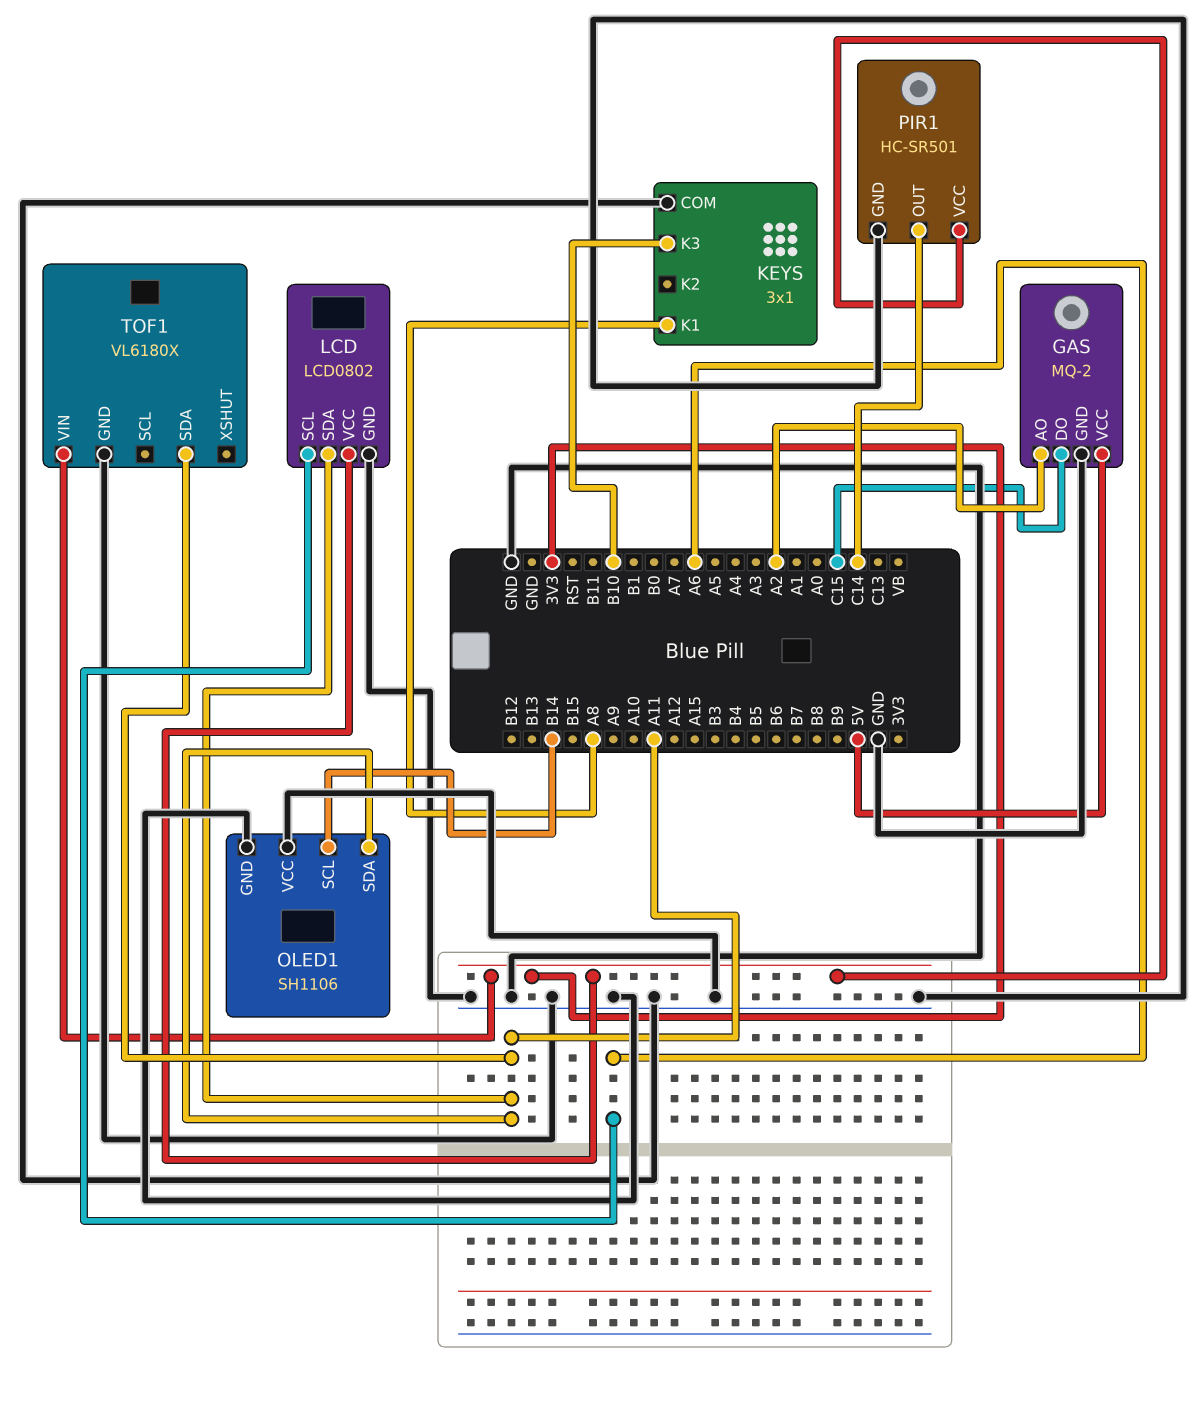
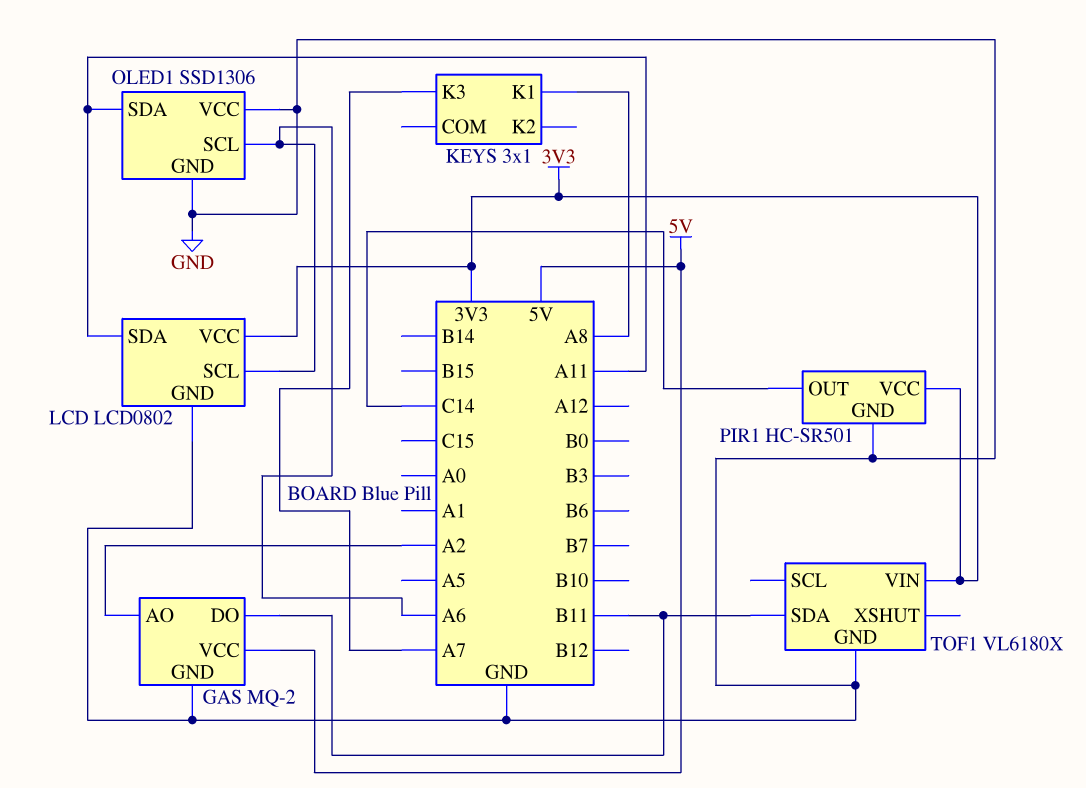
GAS pin DO: C15 -> B11
KEYS pin COM: GND -> none
KEYS pin K3: B10 -> A7
OLED1: SH1106 -> SSD1306
OLED1 pin SCL: B14 -> A6
TOF1 pin SDA: A11 -> B11

